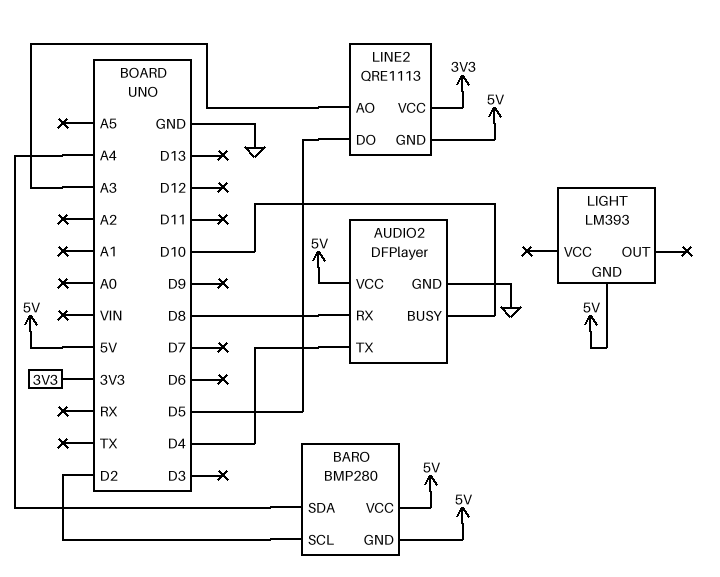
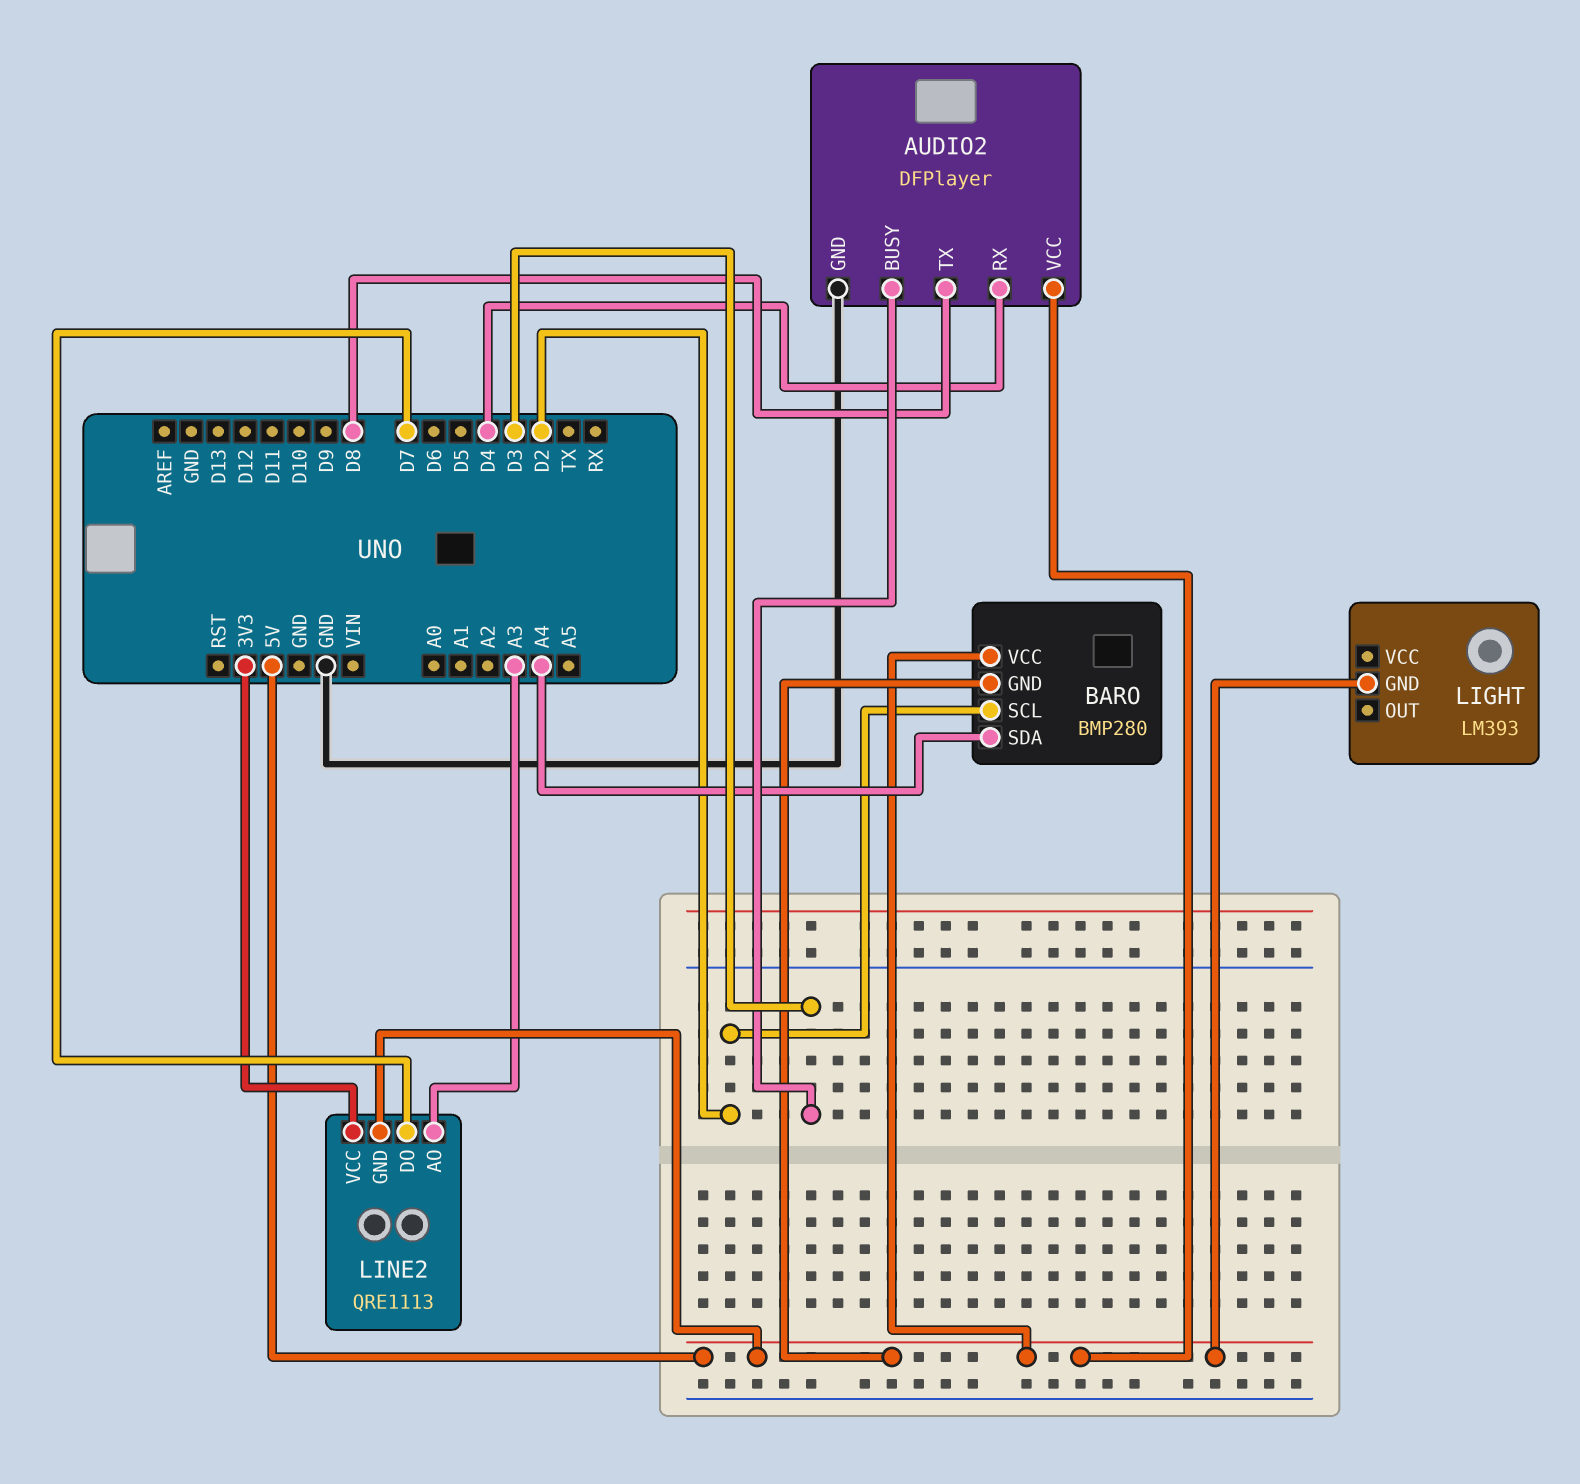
AUDIO2 pin BUSY: D10 -> D3
AUDIO2 pin RX: D8 -> D4
AUDIO2 pin TX: D4 -> D8
LINE2 pin DO: D5 -> D7

